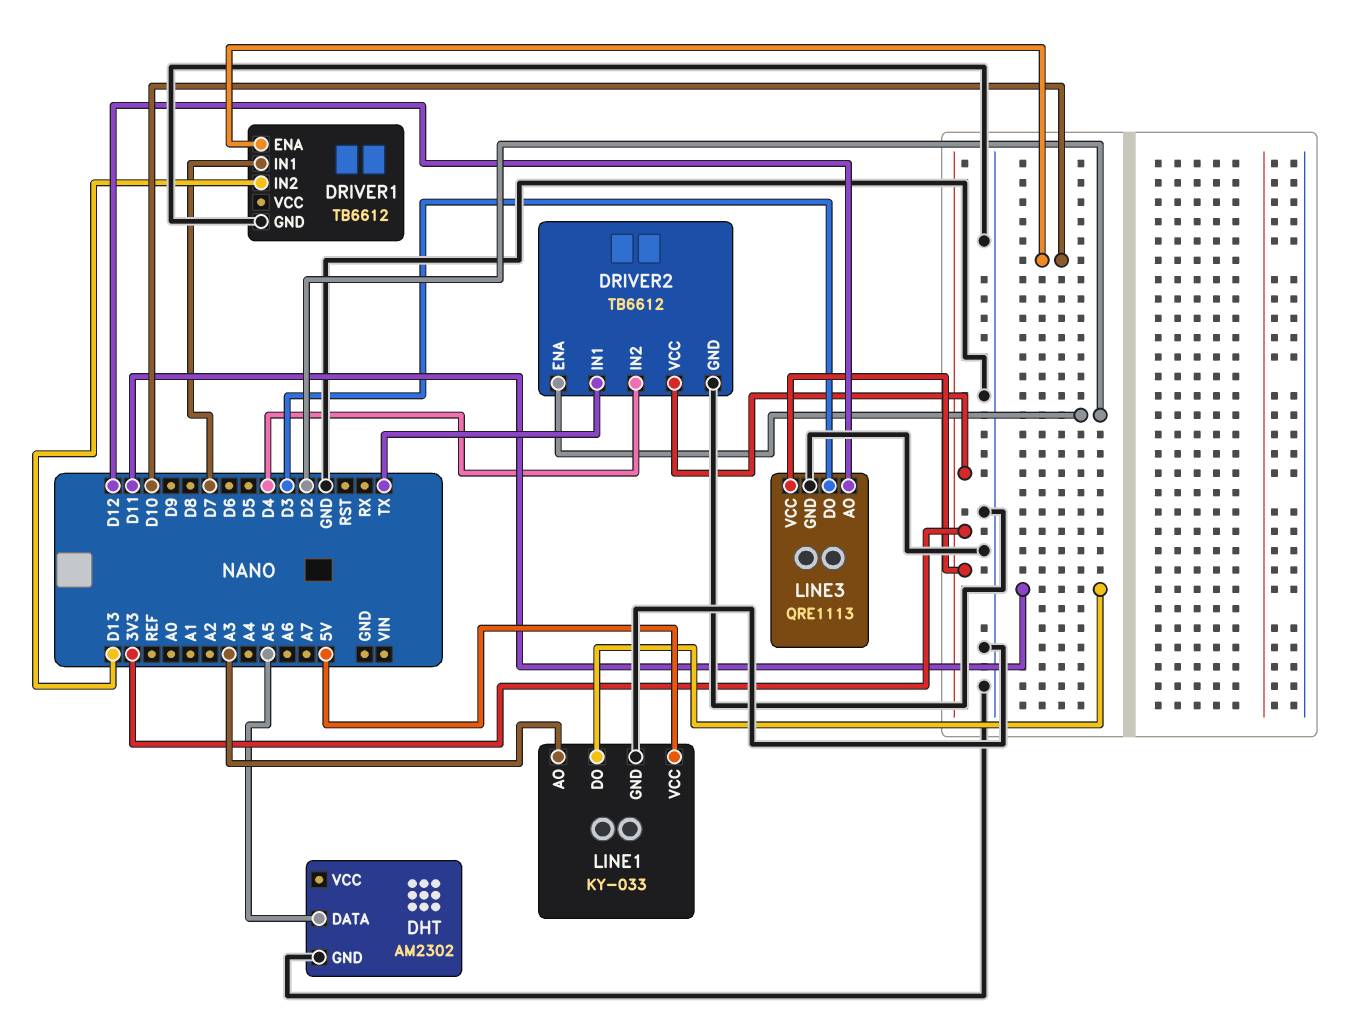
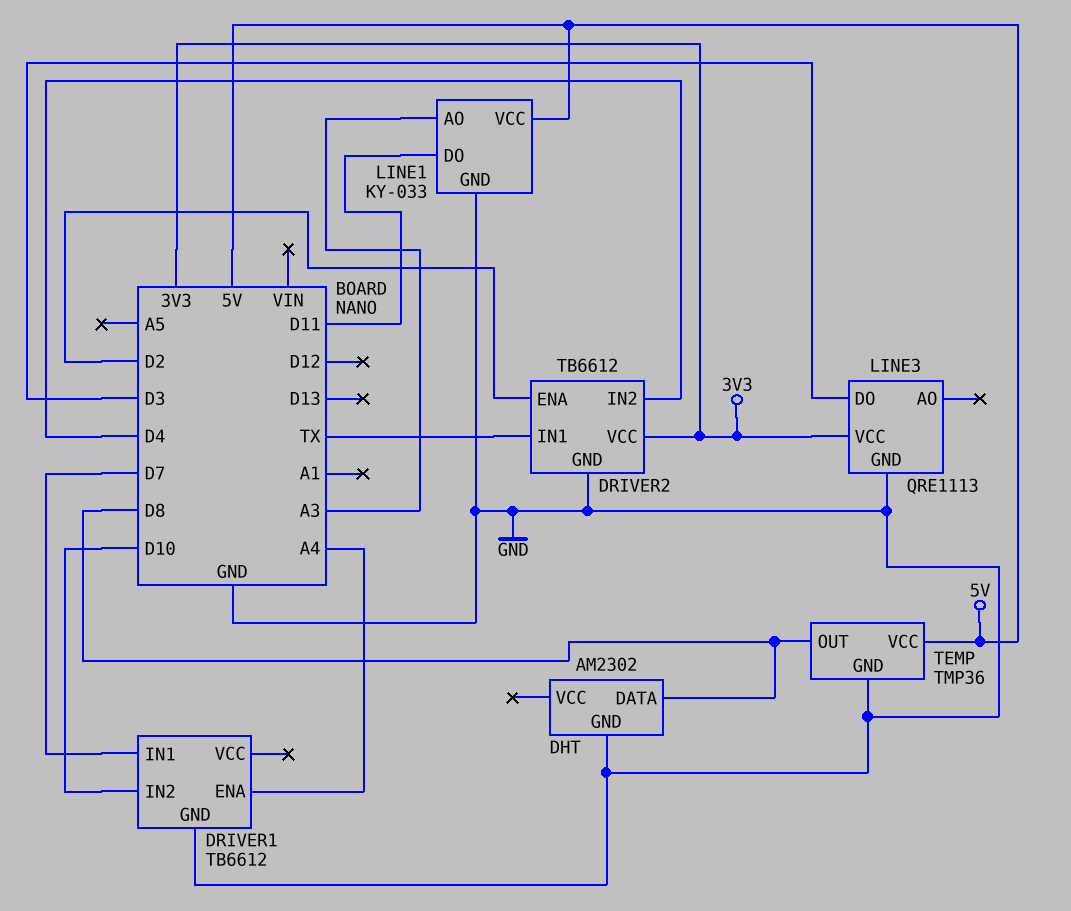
DHT pin DATA: A5 -> D8
DRIVER1 pin ENA: D10 -> A4
DRIVER1 pin IN2: D13 -> D10
LINE3 pin AO: D12 -> none
TEMP: none -> TMP36
TEMP pin GND: none -> GND
TEMP pin OUT: none -> D8
TEMP pin VCC: none -> 5V

